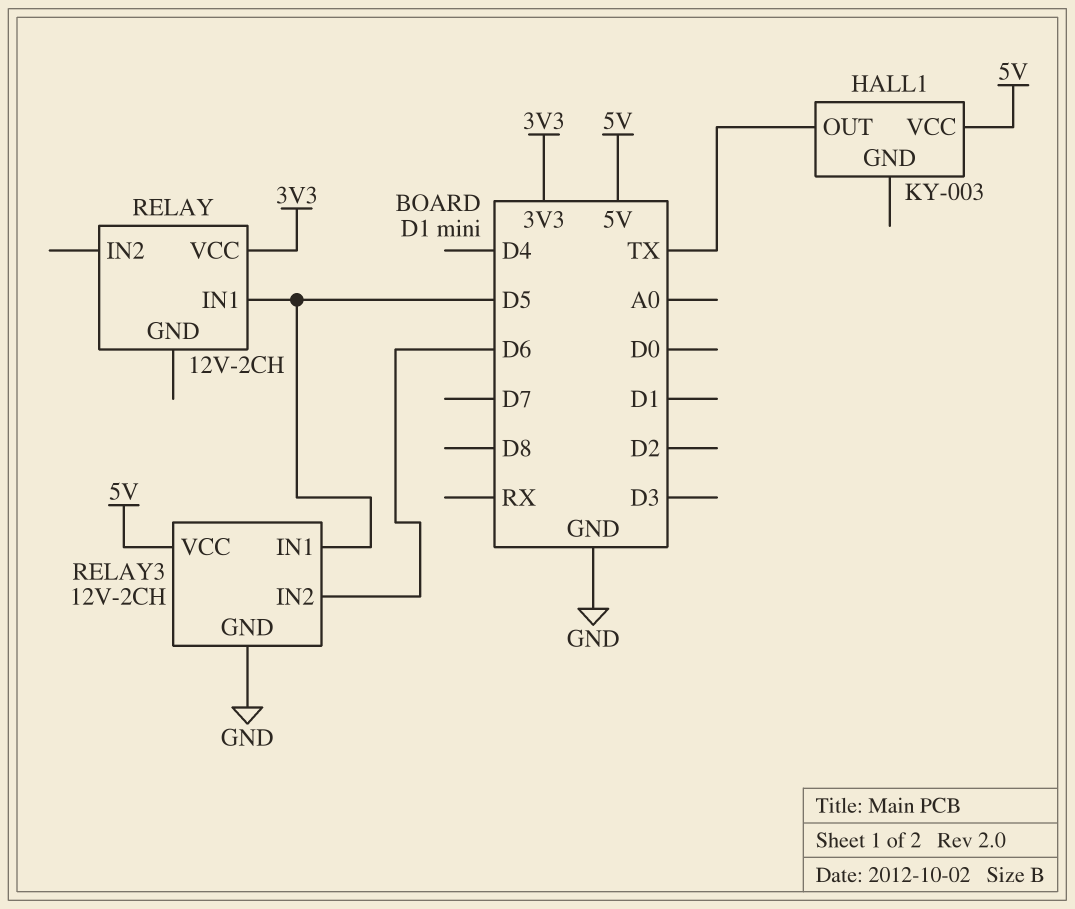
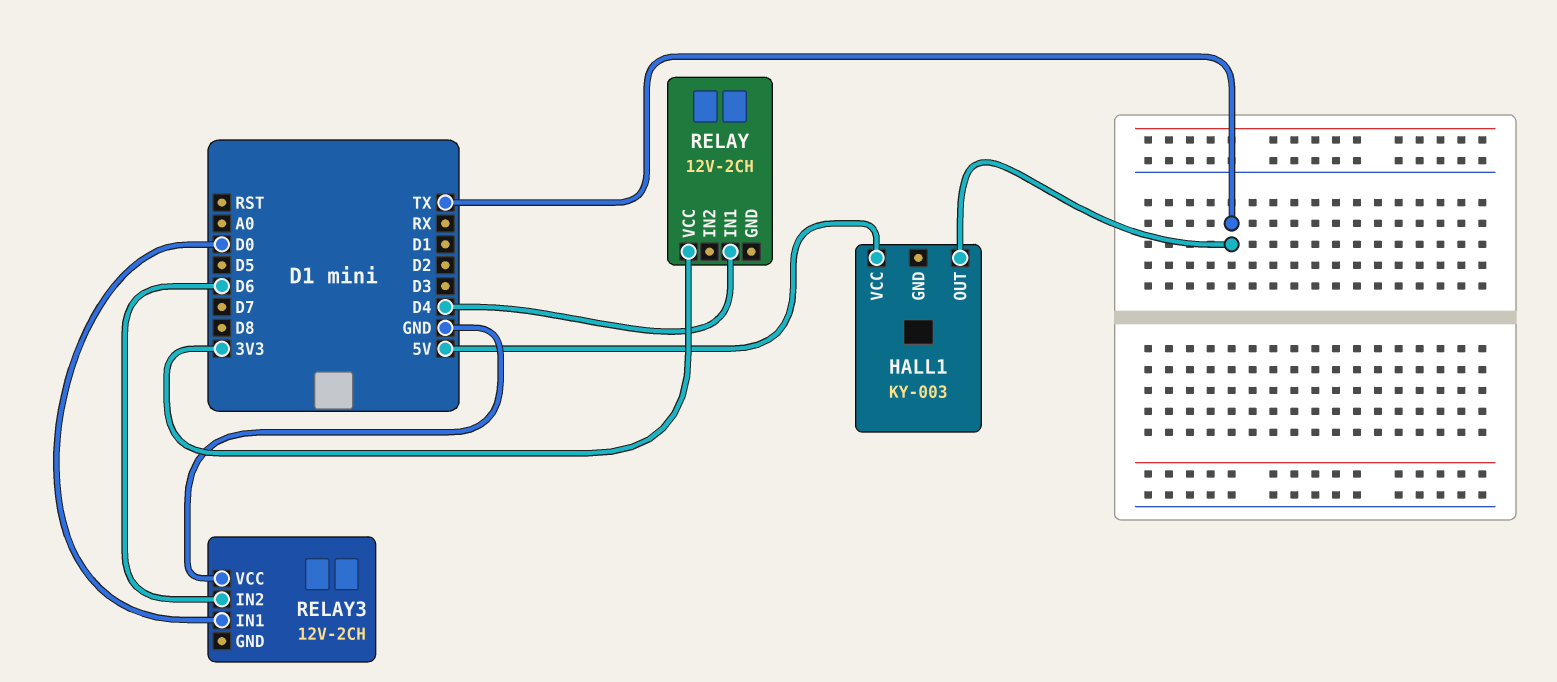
RELAY pin IN1: D5 -> D4
RELAY3 pin GND: GND -> none
RELAY3 pin IN1: D5 -> D0
RELAY3 pin VCC: 5V -> GND

